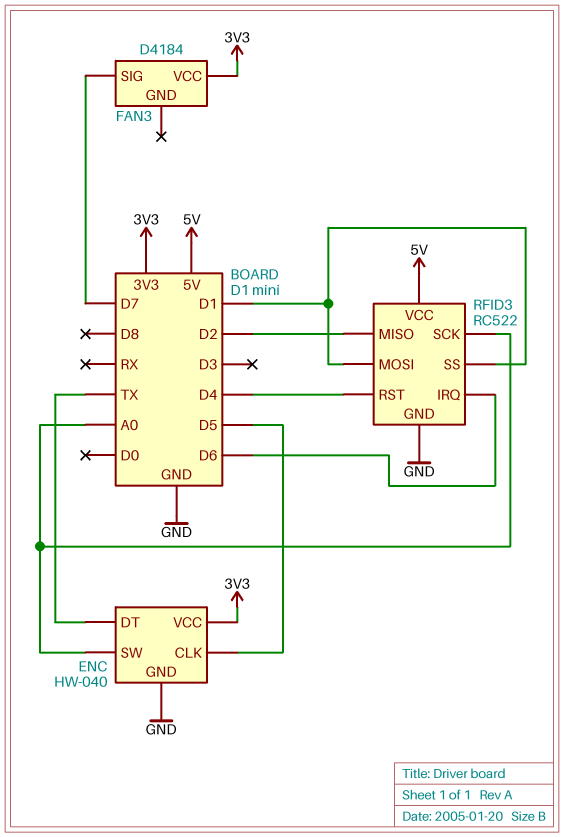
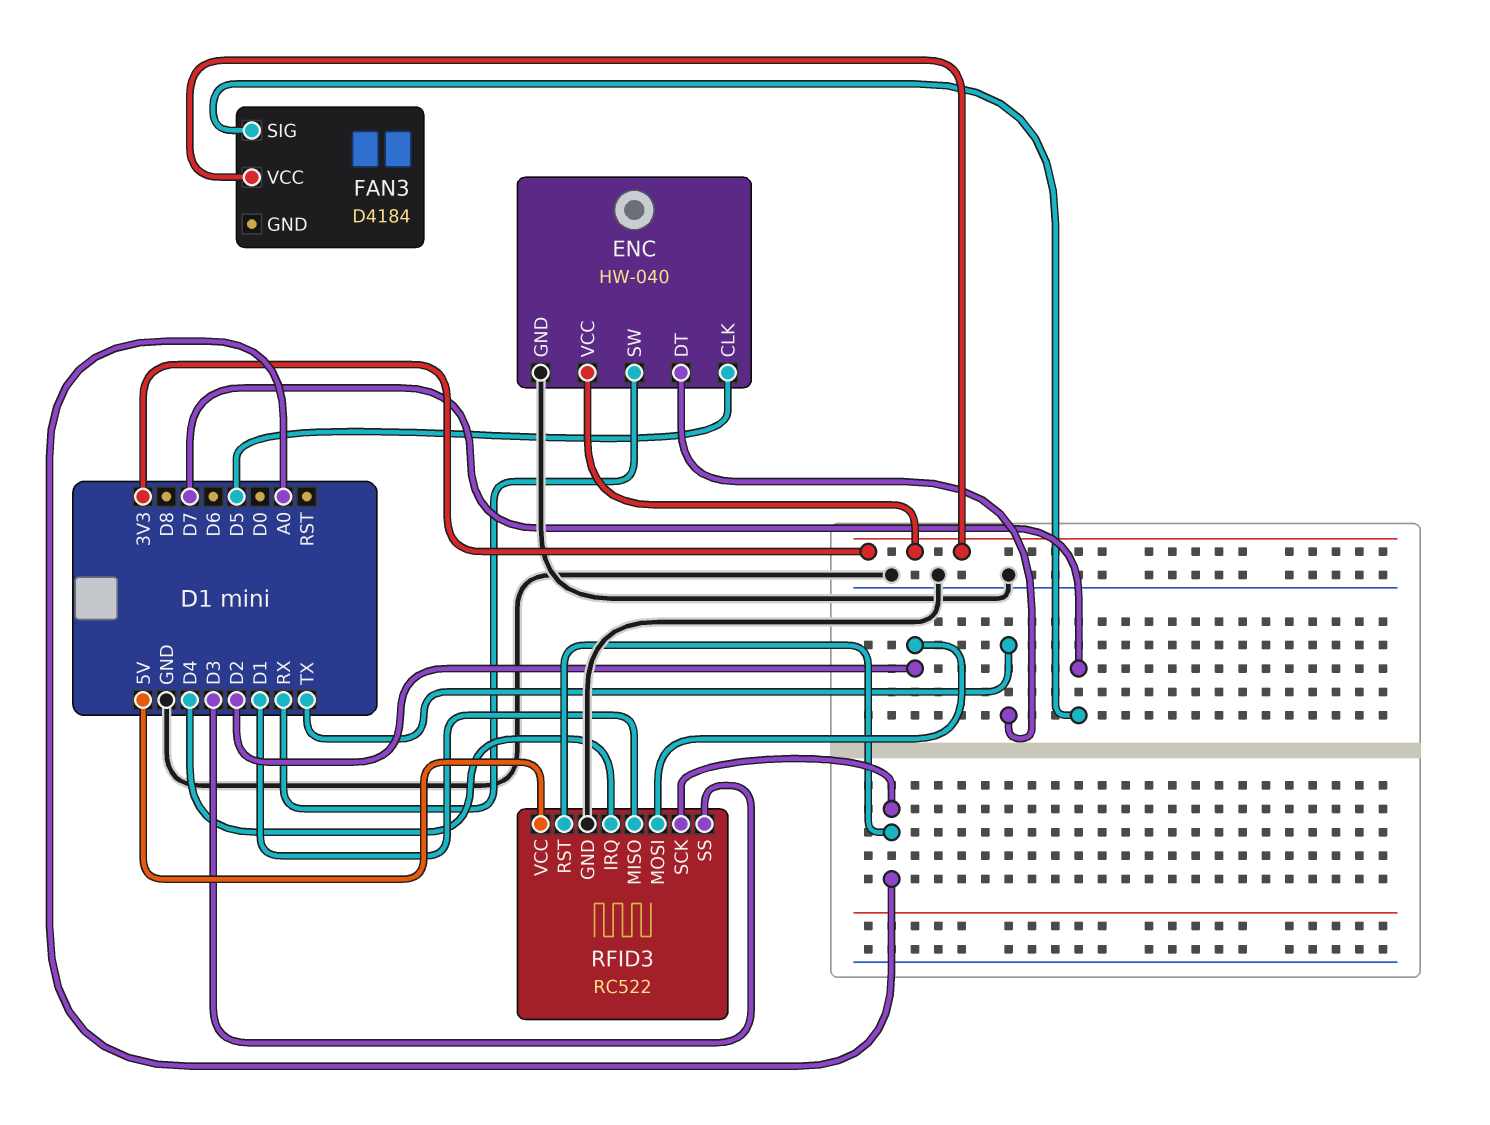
ENC pin SW: A0 -> RX
RFID3 pin IRQ: D6 -> D4
RFID3 pin MISO: D2 -> D1
RFID3 pin MOSI: D1 -> D2
RFID3 pin RST: D4 -> A0
RFID3 pin SS: D1 -> D3

